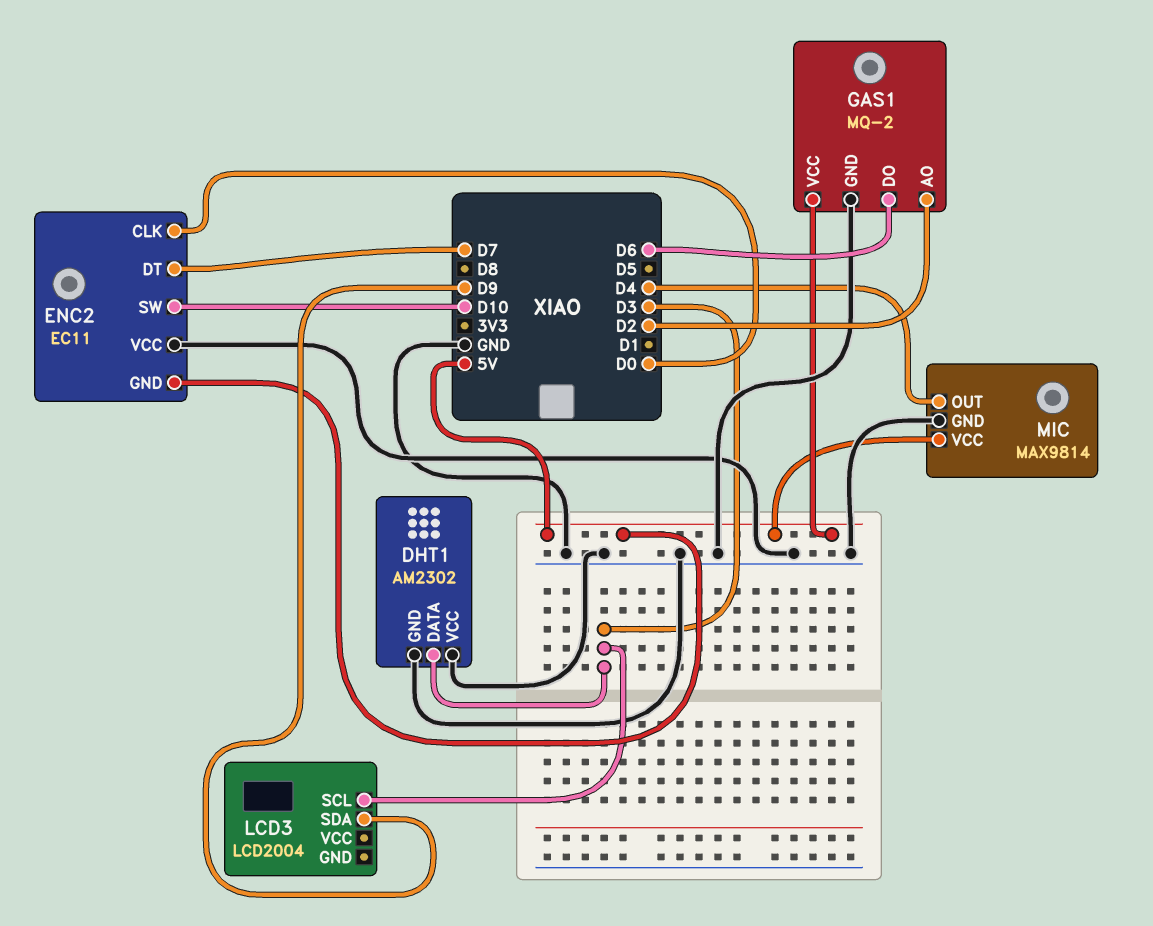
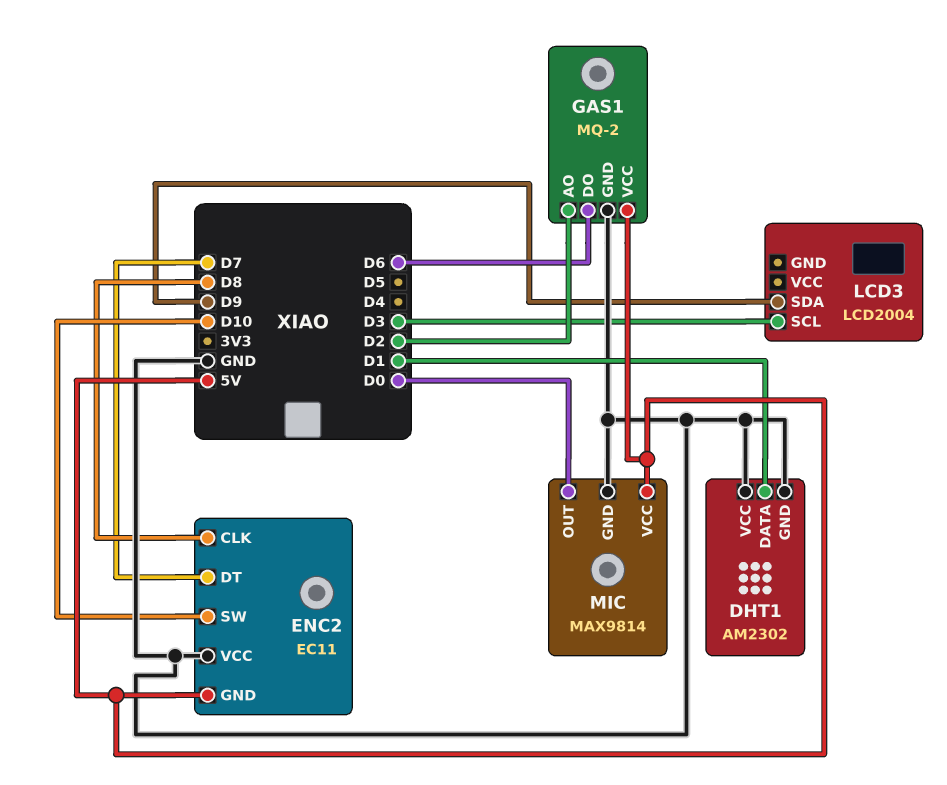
DHT1 pin DATA: D3 -> D1
ENC2 pin CLK: D0 -> D8
MIC pin OUT: D4 -> D0

